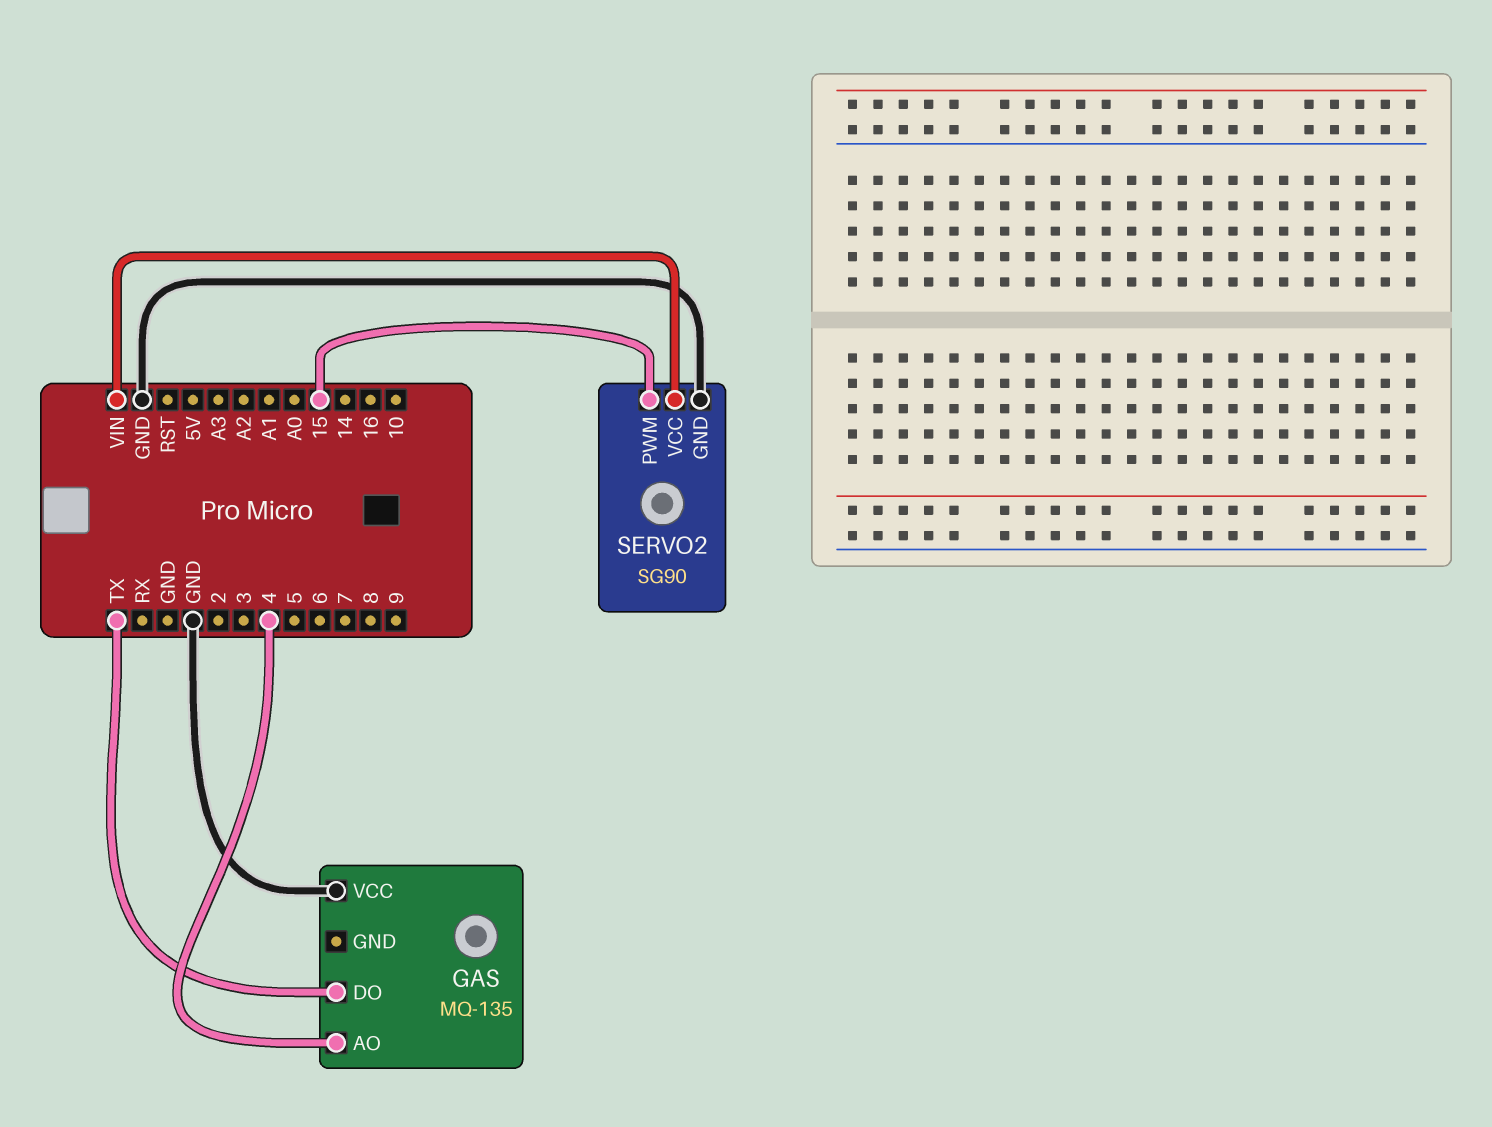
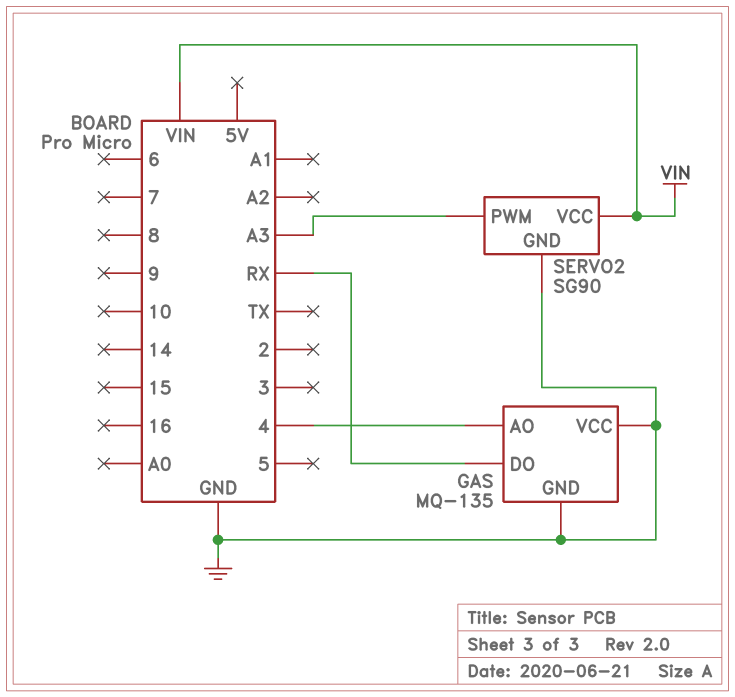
GAS pin DO: TX -> RX
GAS pin GND: none -> GND
SERVO2 pin PWM: 15 -> A3

